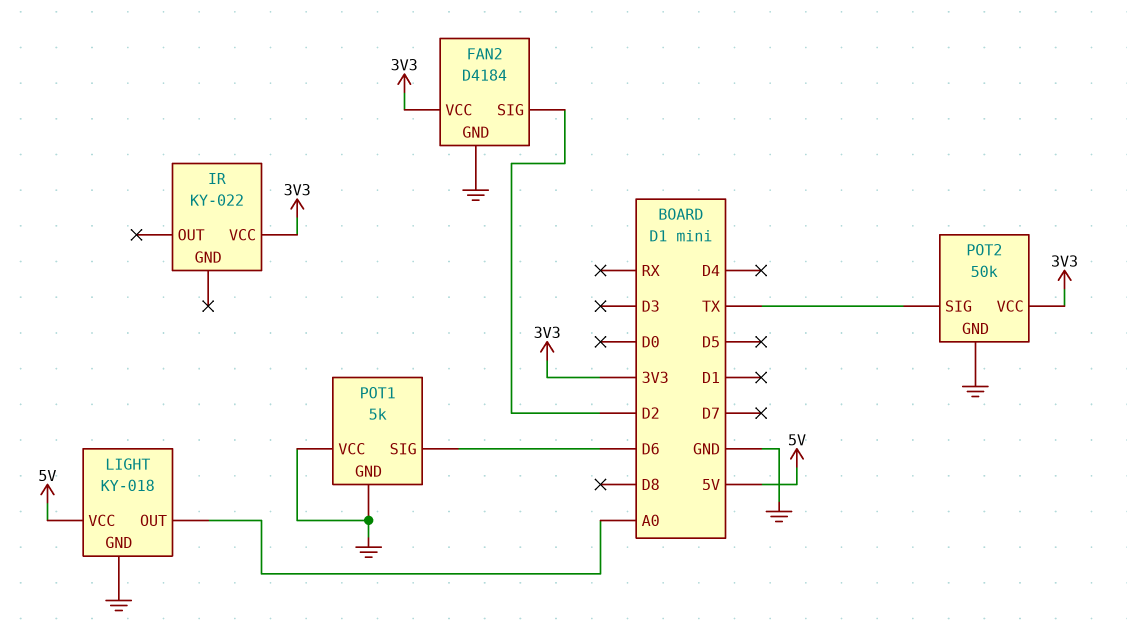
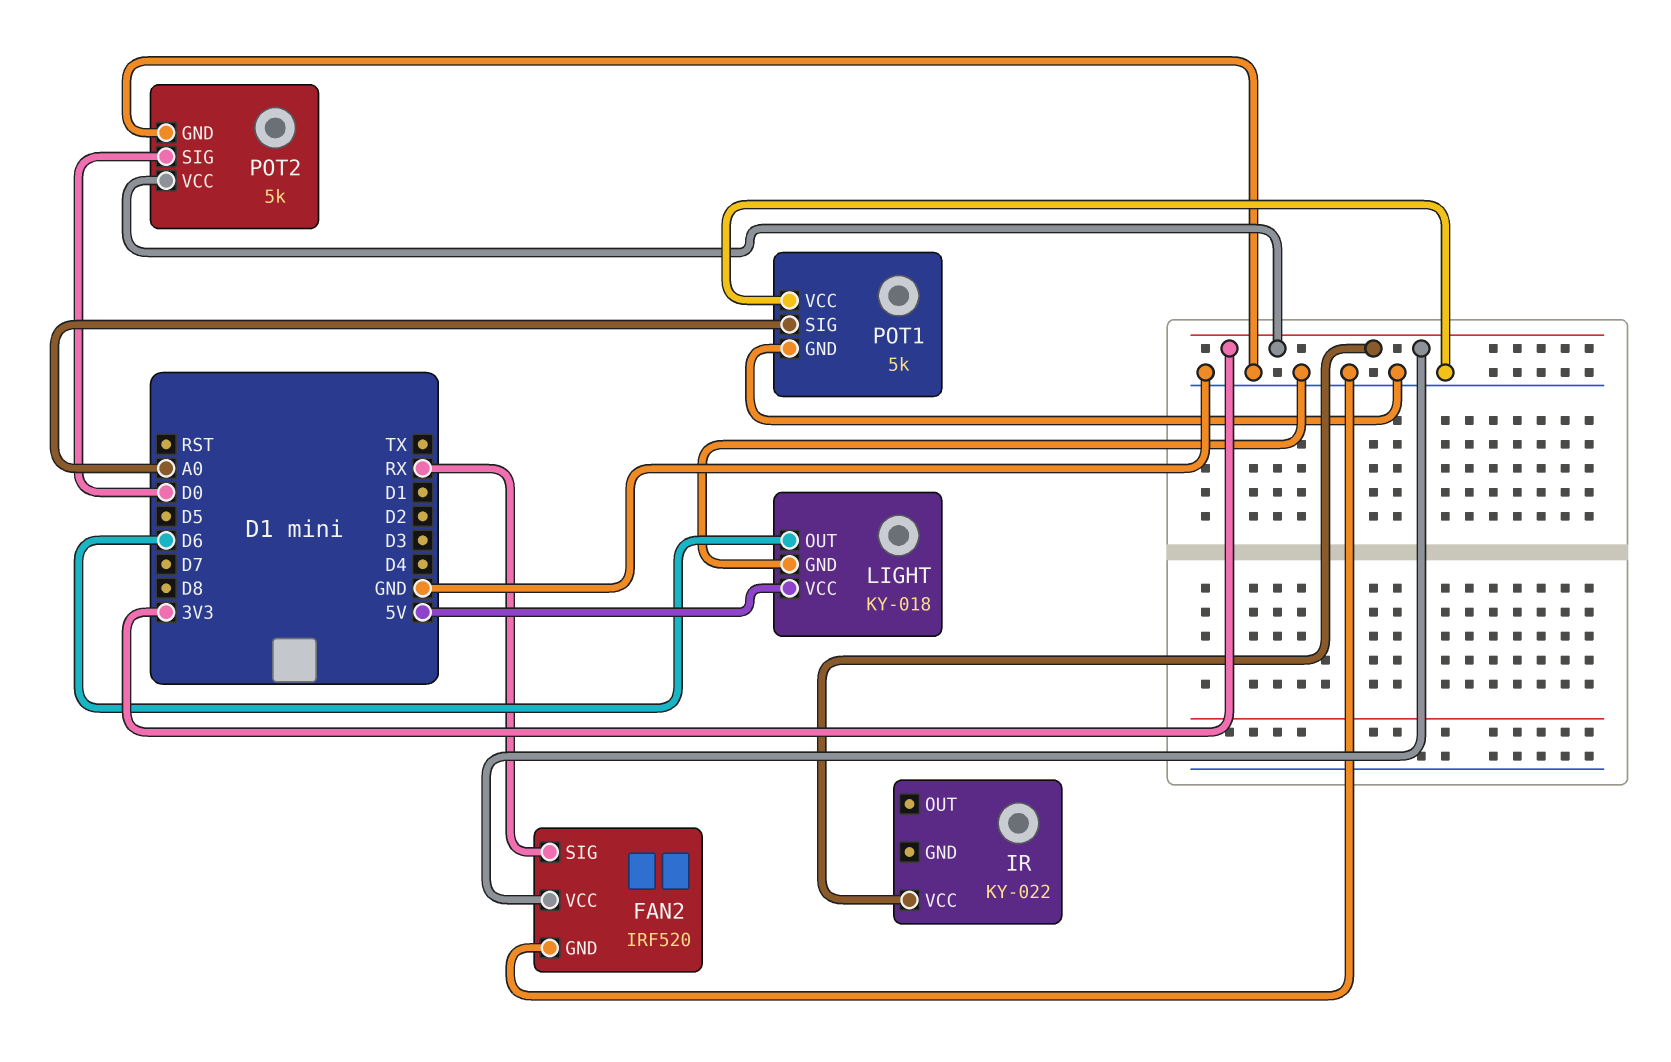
FAN2: D4184 -> IRF520
FAN2 pin SIG: D2 -> RX
LIGHT pin OUT: A0 -> D6
POT1 pin SIG: D6 -> A0
POT2: 50k -> 5k
POT2 pin SIG: TX -> D0

